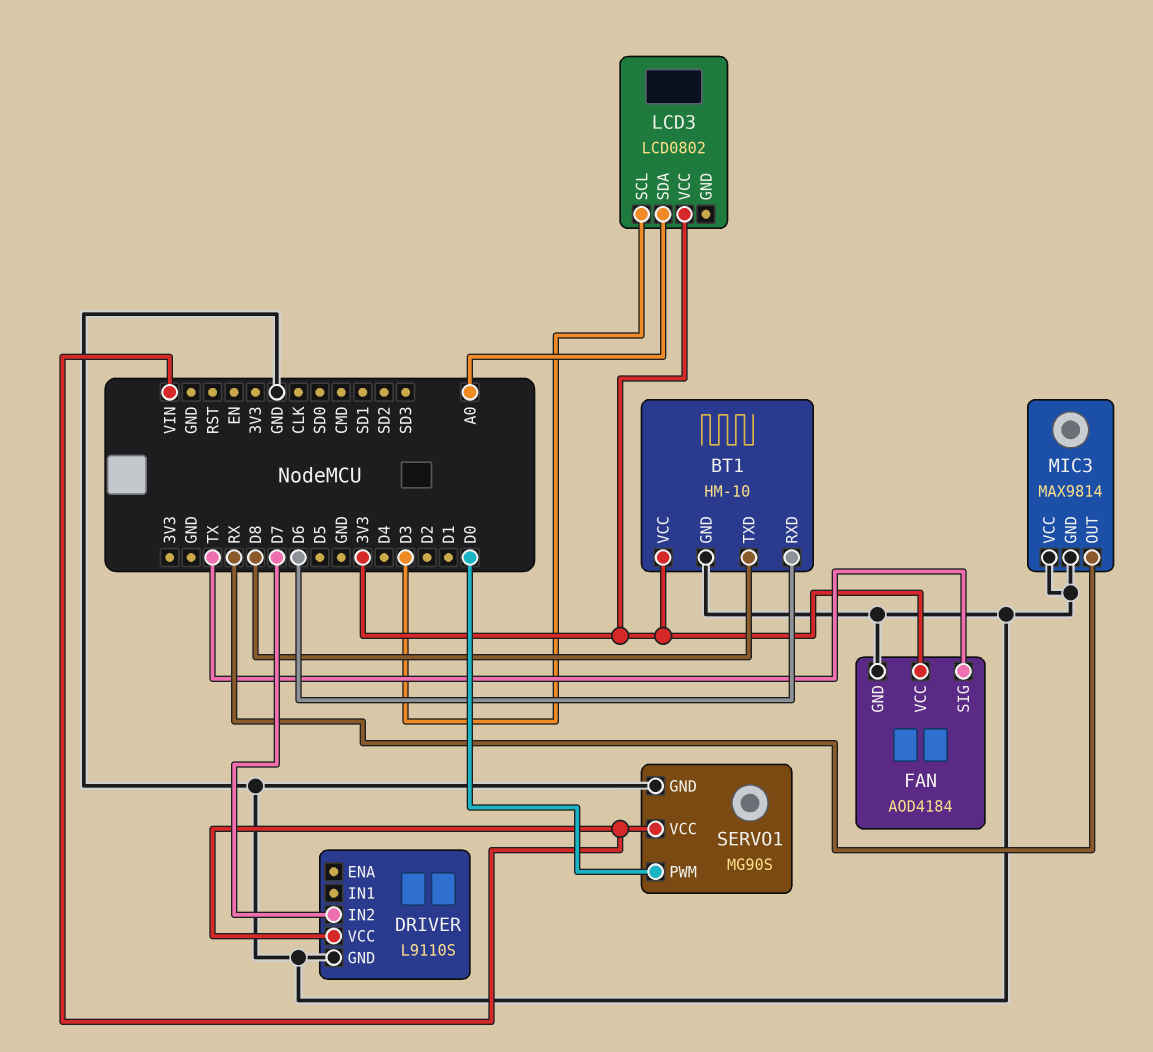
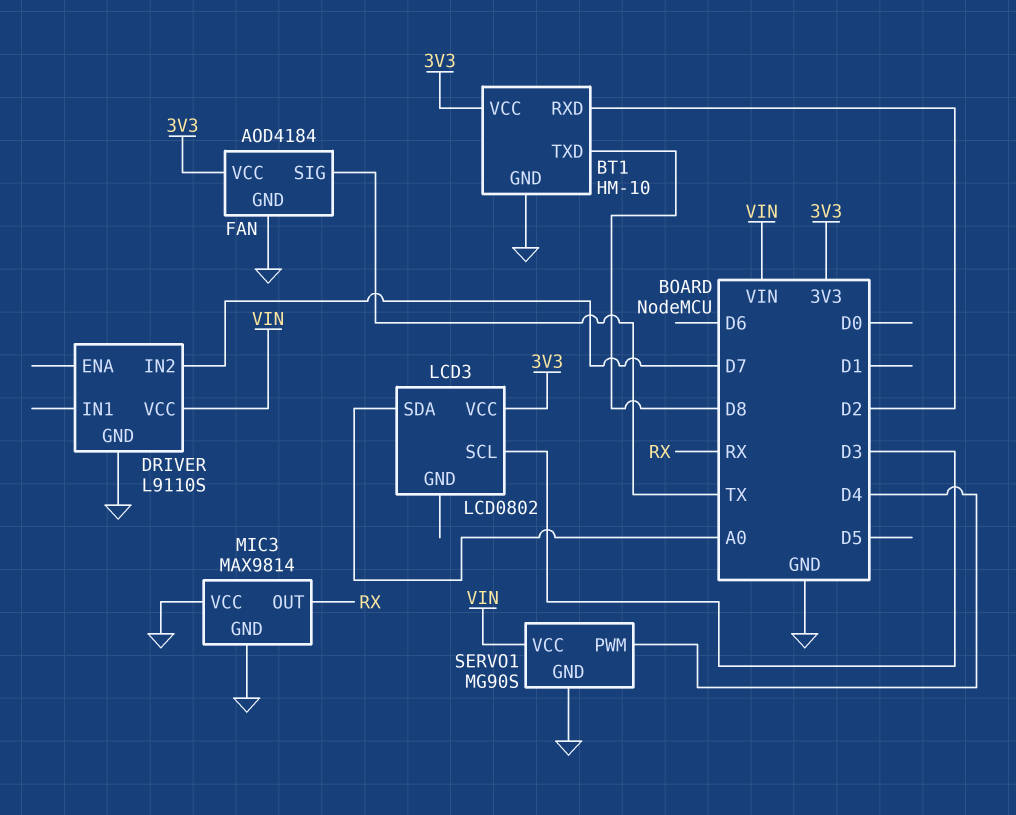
BT1 pin RXD: D6 -> D2
SERVO1 pin PWM: D0 -> D4

